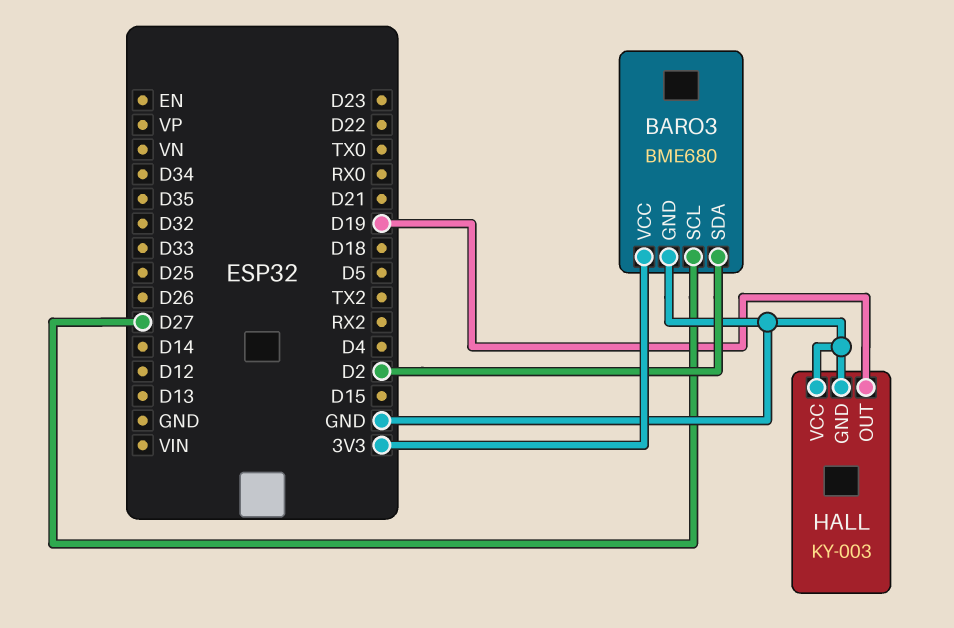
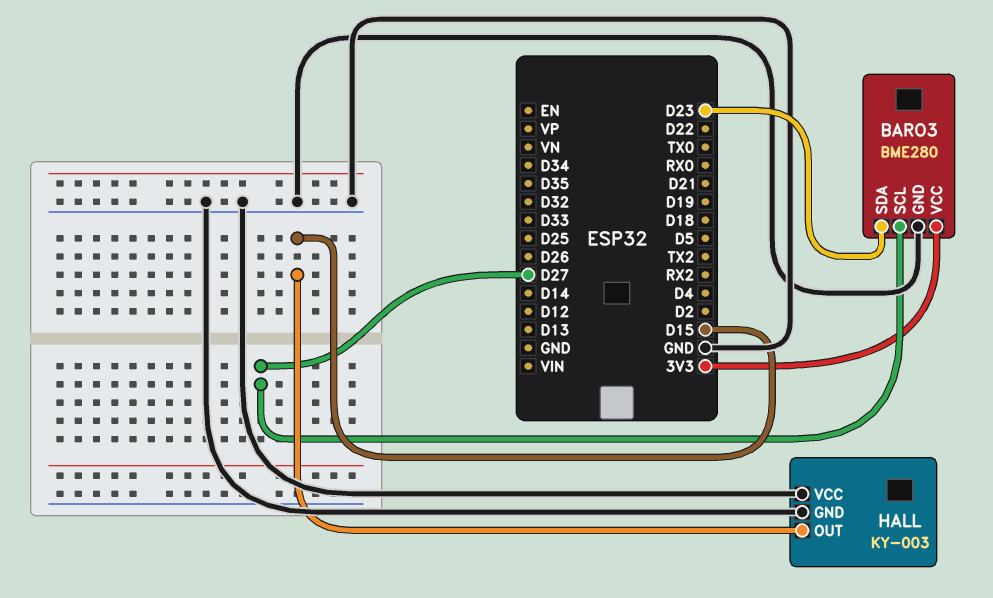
BARO3: BME680 -> BME280
BARO3 pin SDA: D2 -> D23
HALL pin OUT: D19 -> D15

